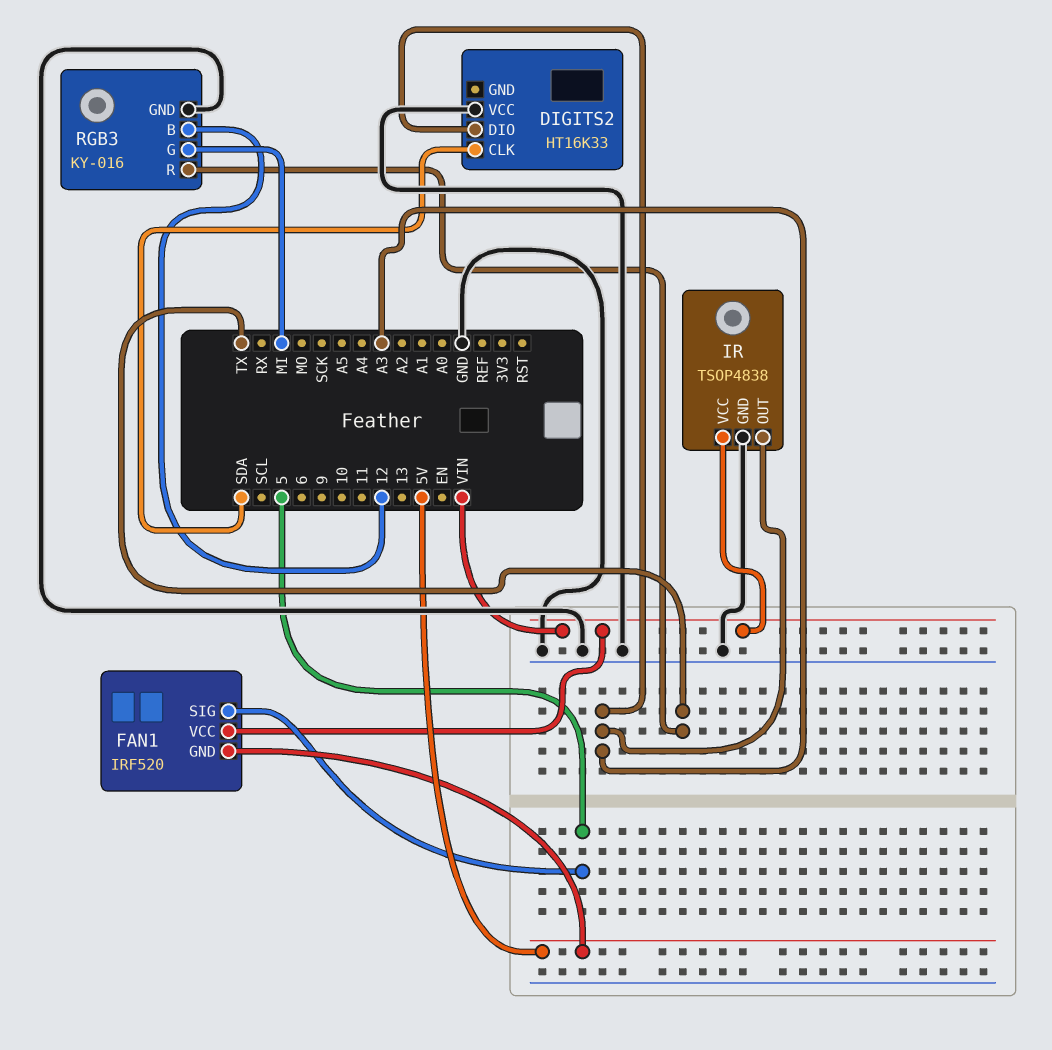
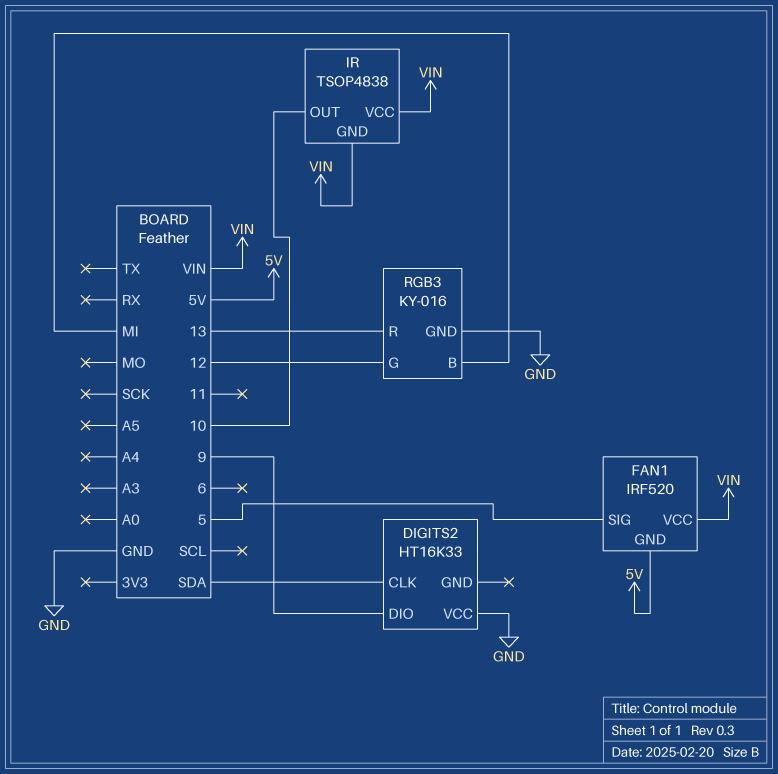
DIGITS2 pin DIO: A3 -> 9
IR pin GND: GND -> VIN
IR pin OUT: A3 -> 10
RGB3 pin B: 12 -> MI
RGB3 pin G: MI -> 12
RGB3 pin R: TX -> 13

